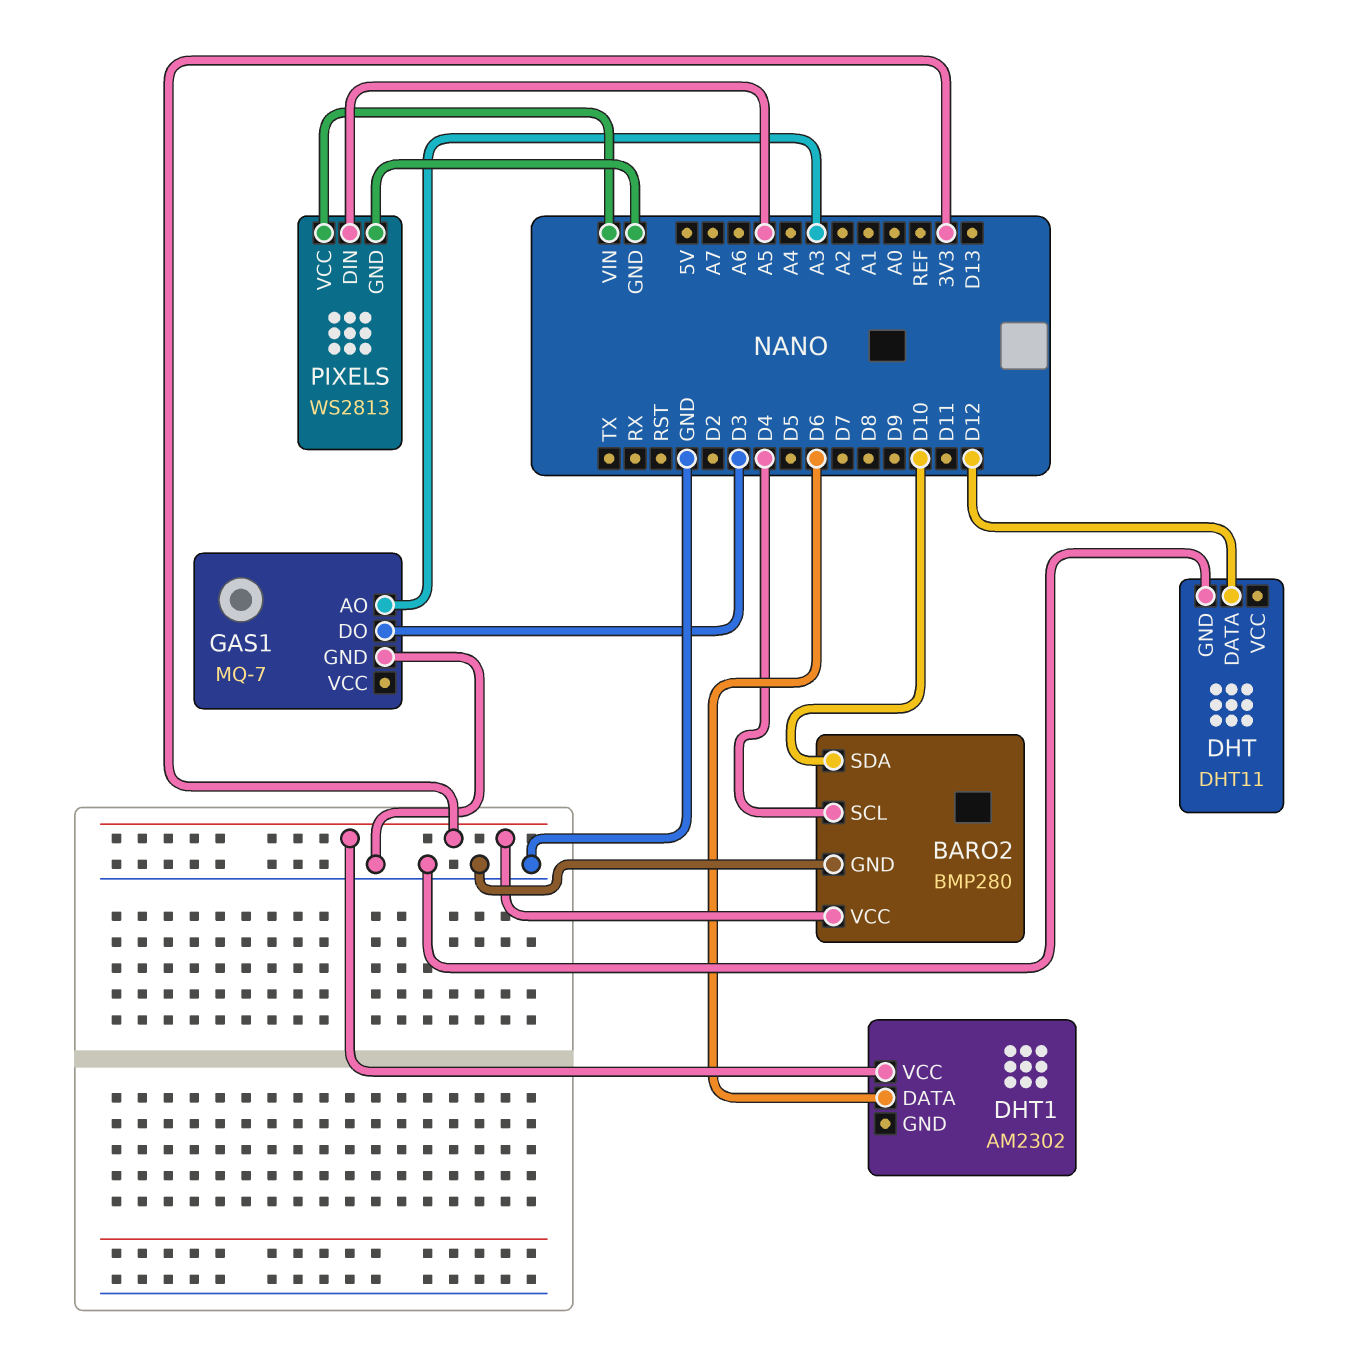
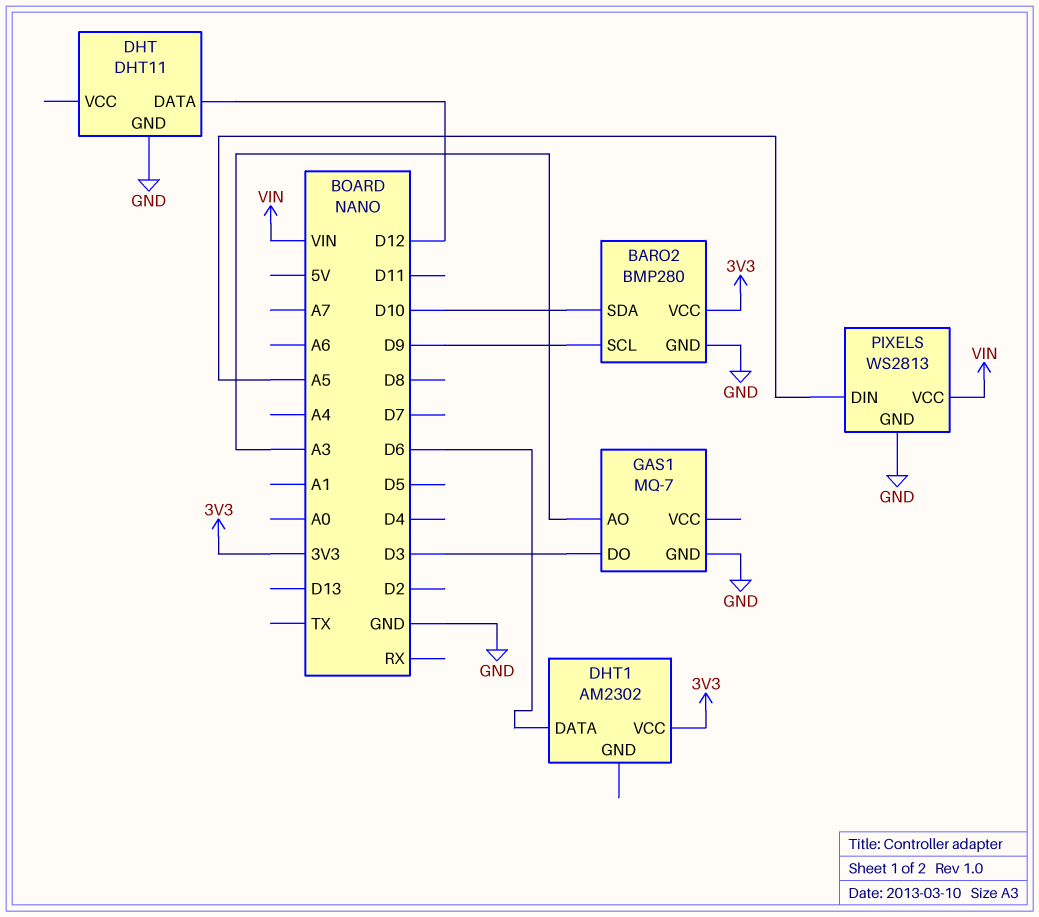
BARO2 pin SCL: D4 -> D9

